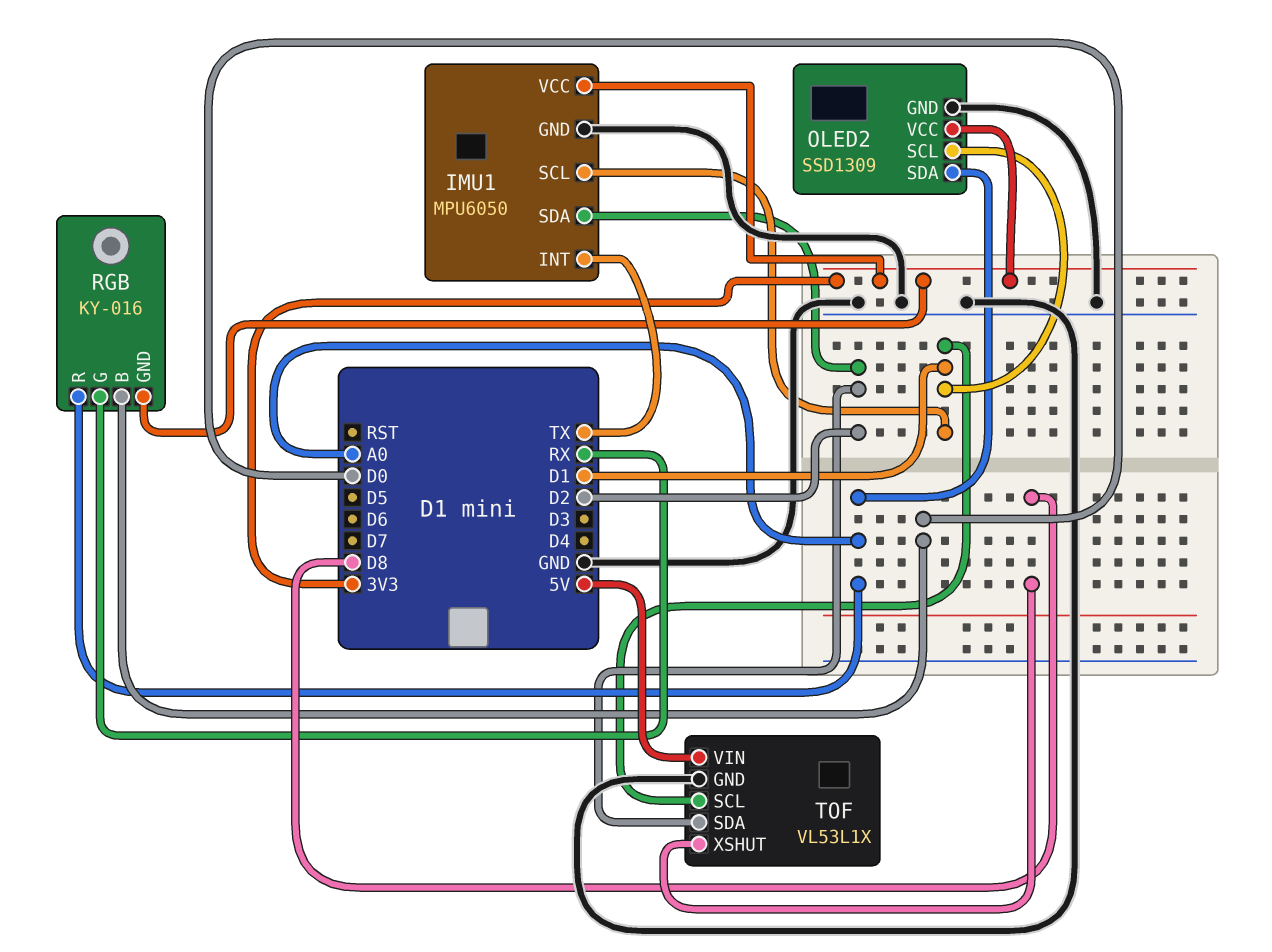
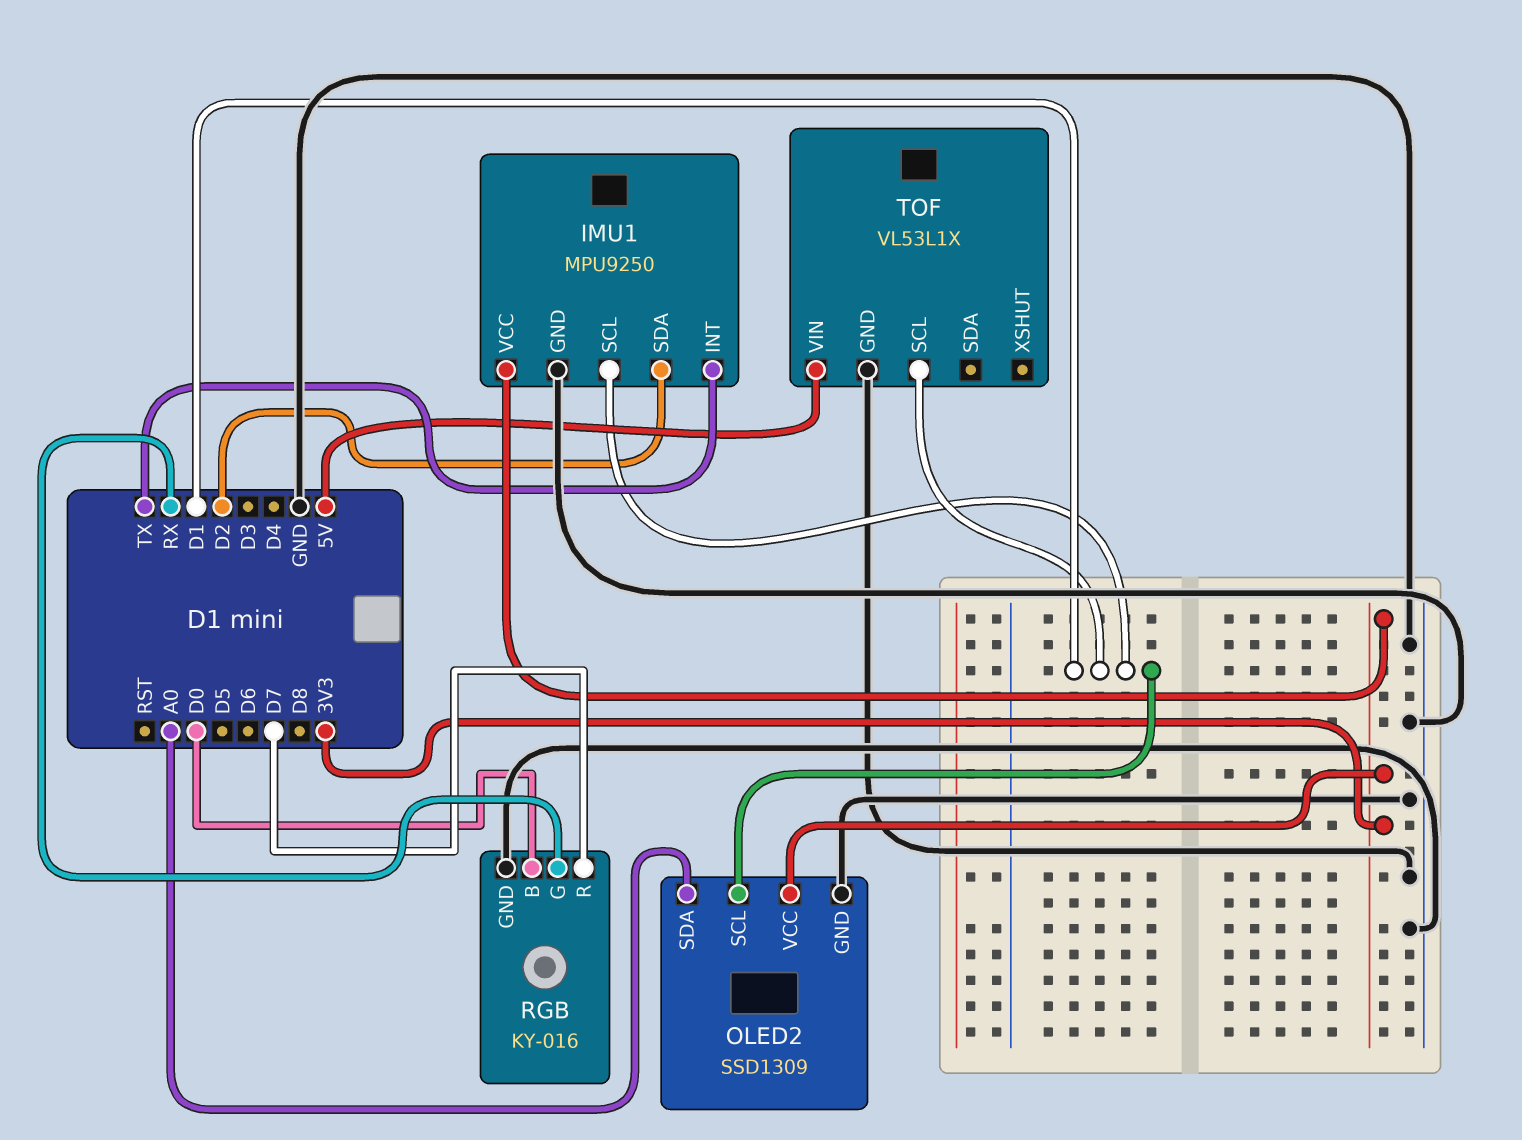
IMU1: MPU6050 -> MPU9250
RGB pin GND: 3V3 -> GND
RGB pin R: A0 -> D7
TOF pin SDA: D2 -> none
TOF pin XSHUT: D8 -> none

